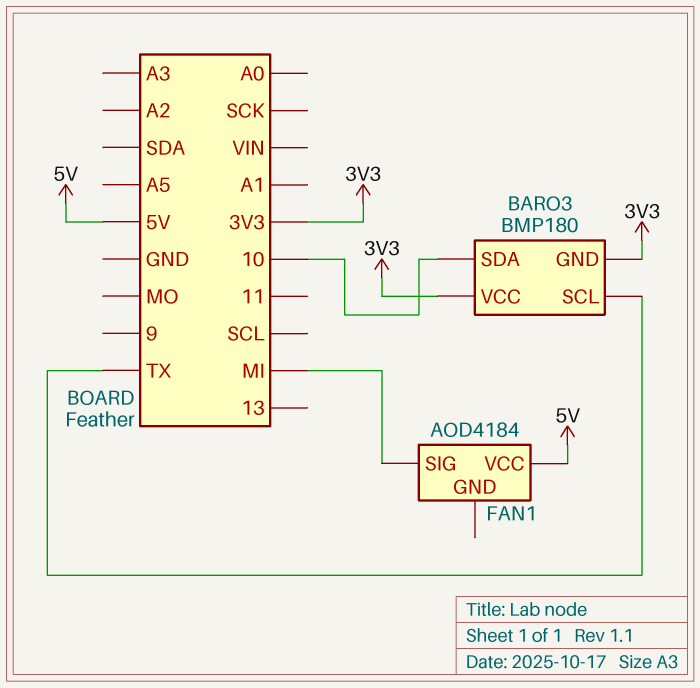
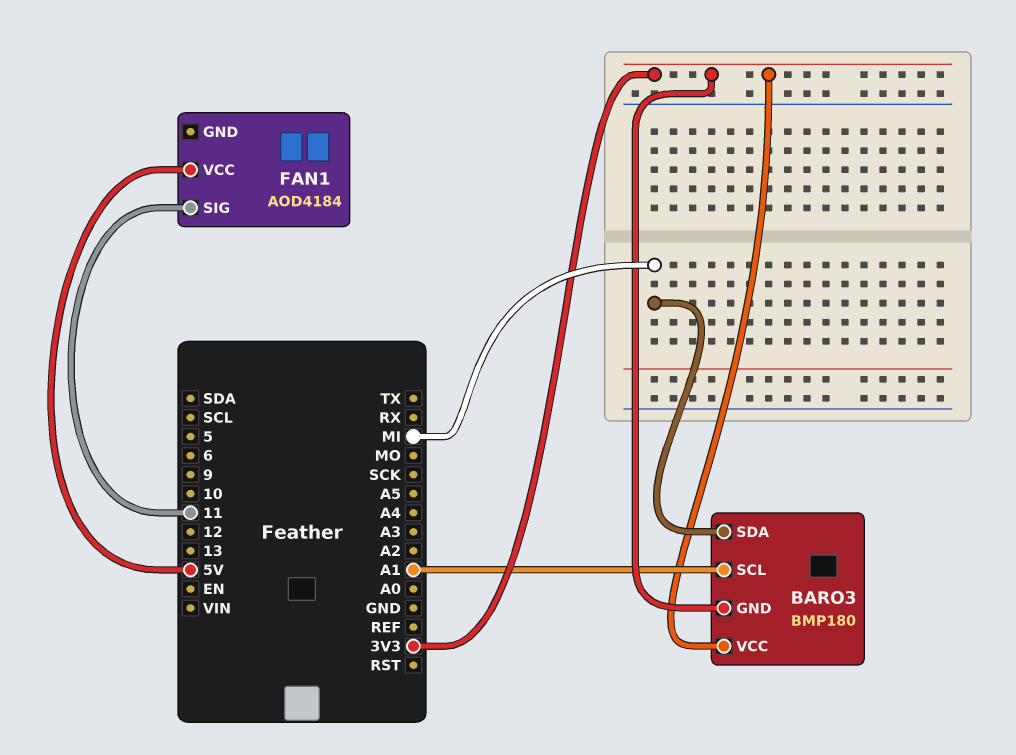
BARO3 pin SCL: TX -> A1
BARO3 pin SDA: 10 -> MI
FAN1 pin SIG: MI -> 11

